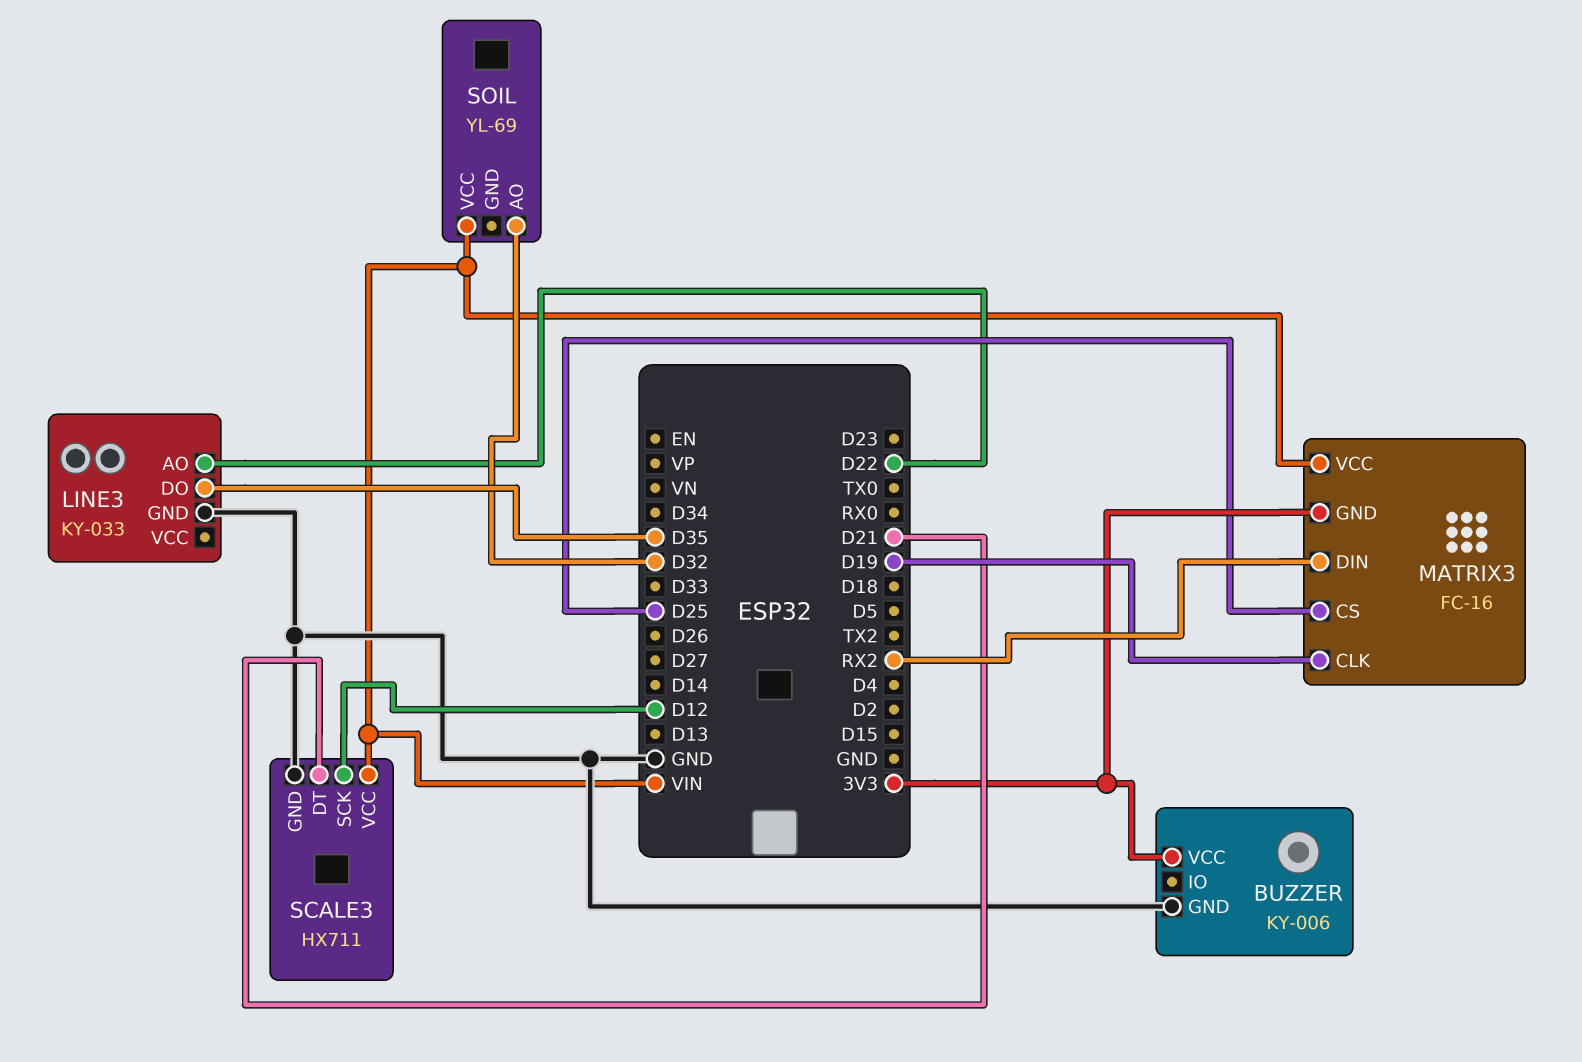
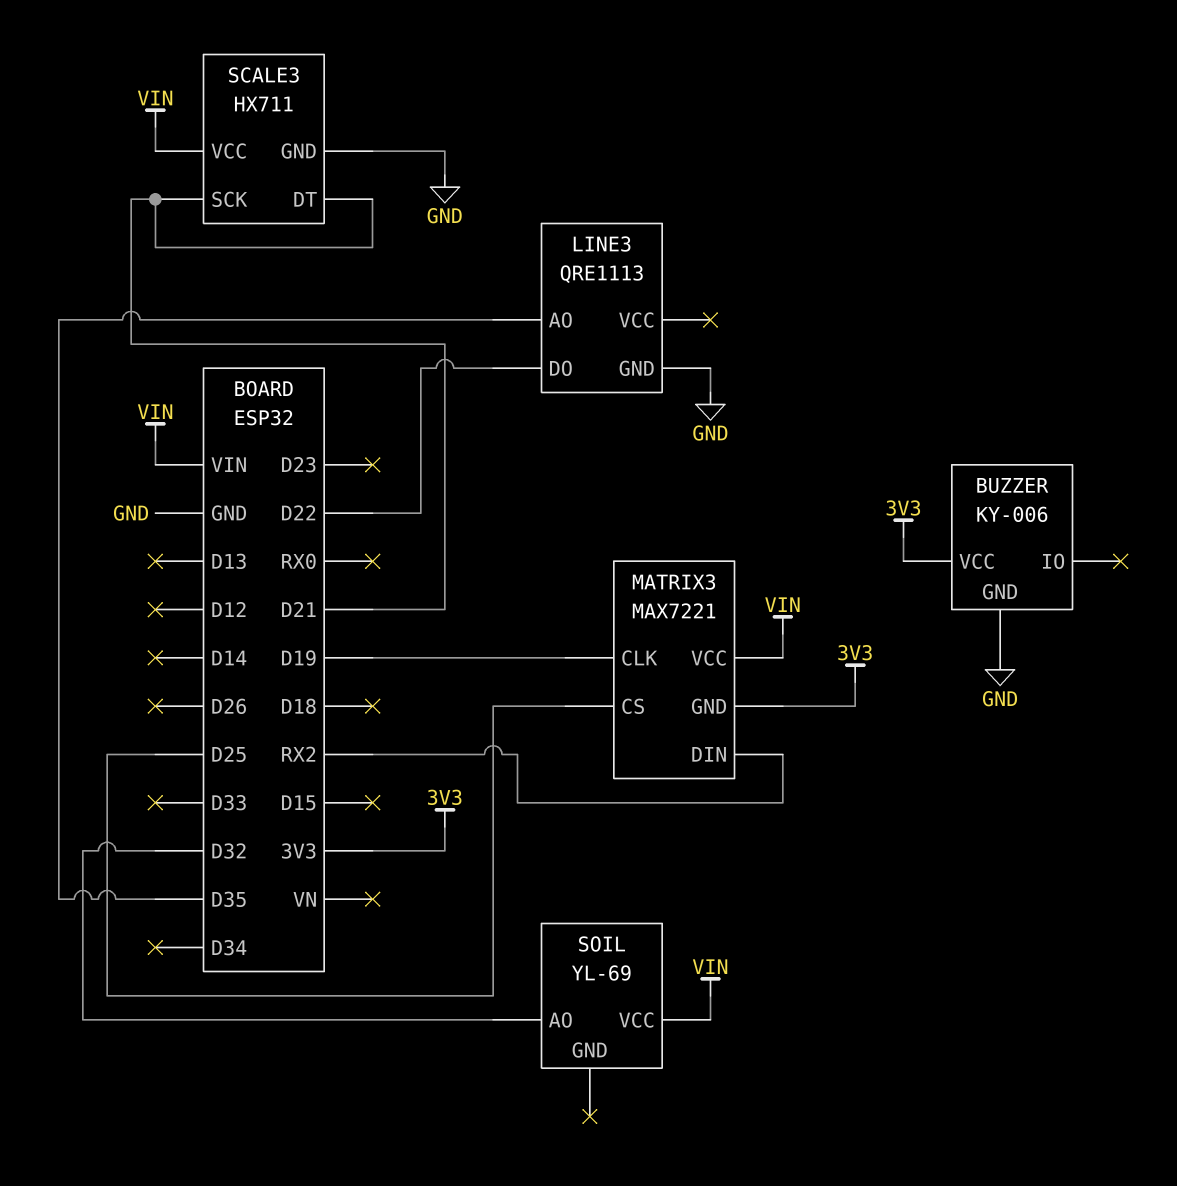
LINE3: KY-033 -> QRE1113
LINE3 pin AO: D22 -> D35
LINE3 pin DO: D35 -> D22
MATRIX3: FC-16 -> MAX7221
SCALE3 pin SCK: D12 -> D21

